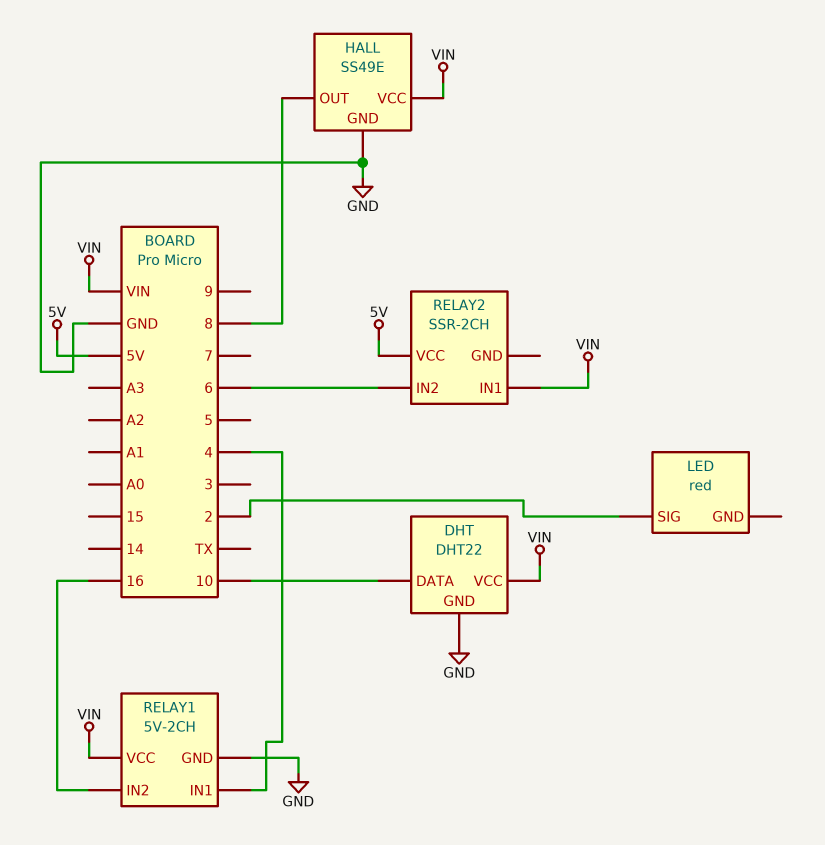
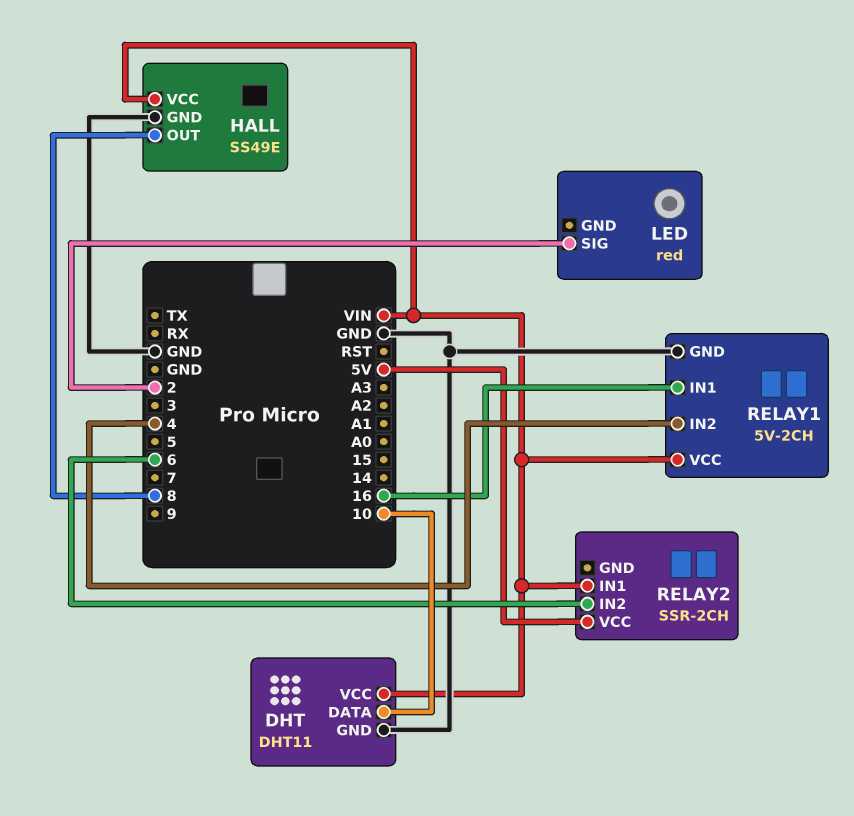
DHT: DHT22 -> DHT11
RELAY1 pin IN1: 4 -> 16
RELAY1 pin IN2: 16 -> 4

